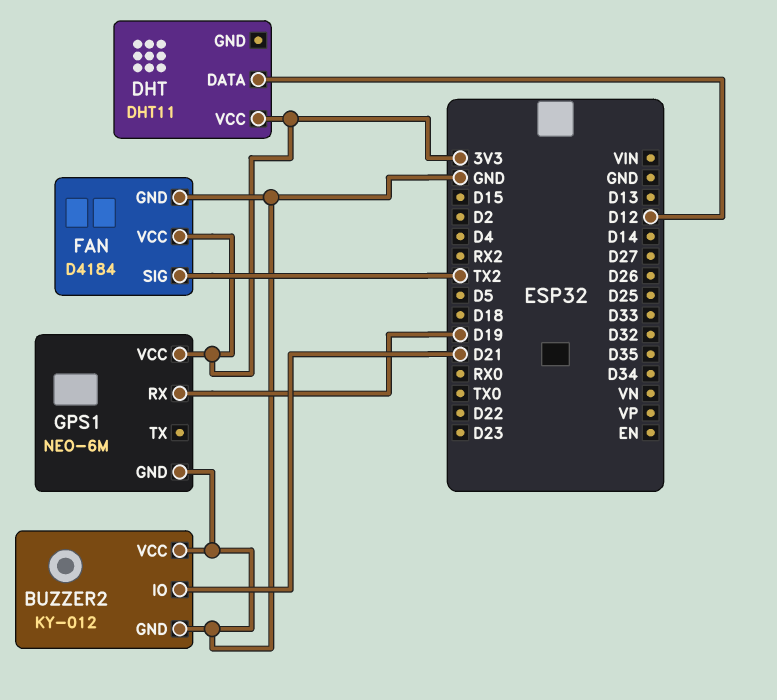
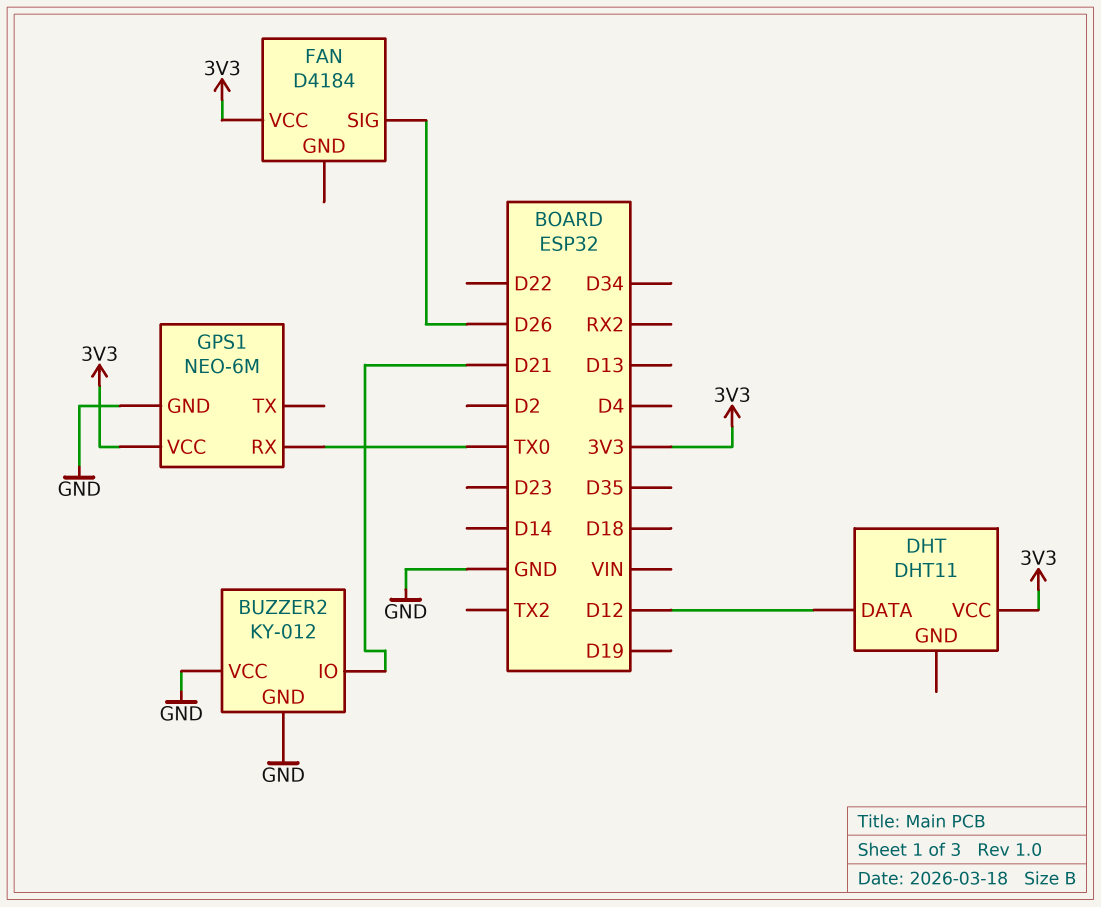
FAN pin GND: GND -> none
FAN pin SIG: TX2 -> D26
GPS1 pin RX: D19 -> TX0

